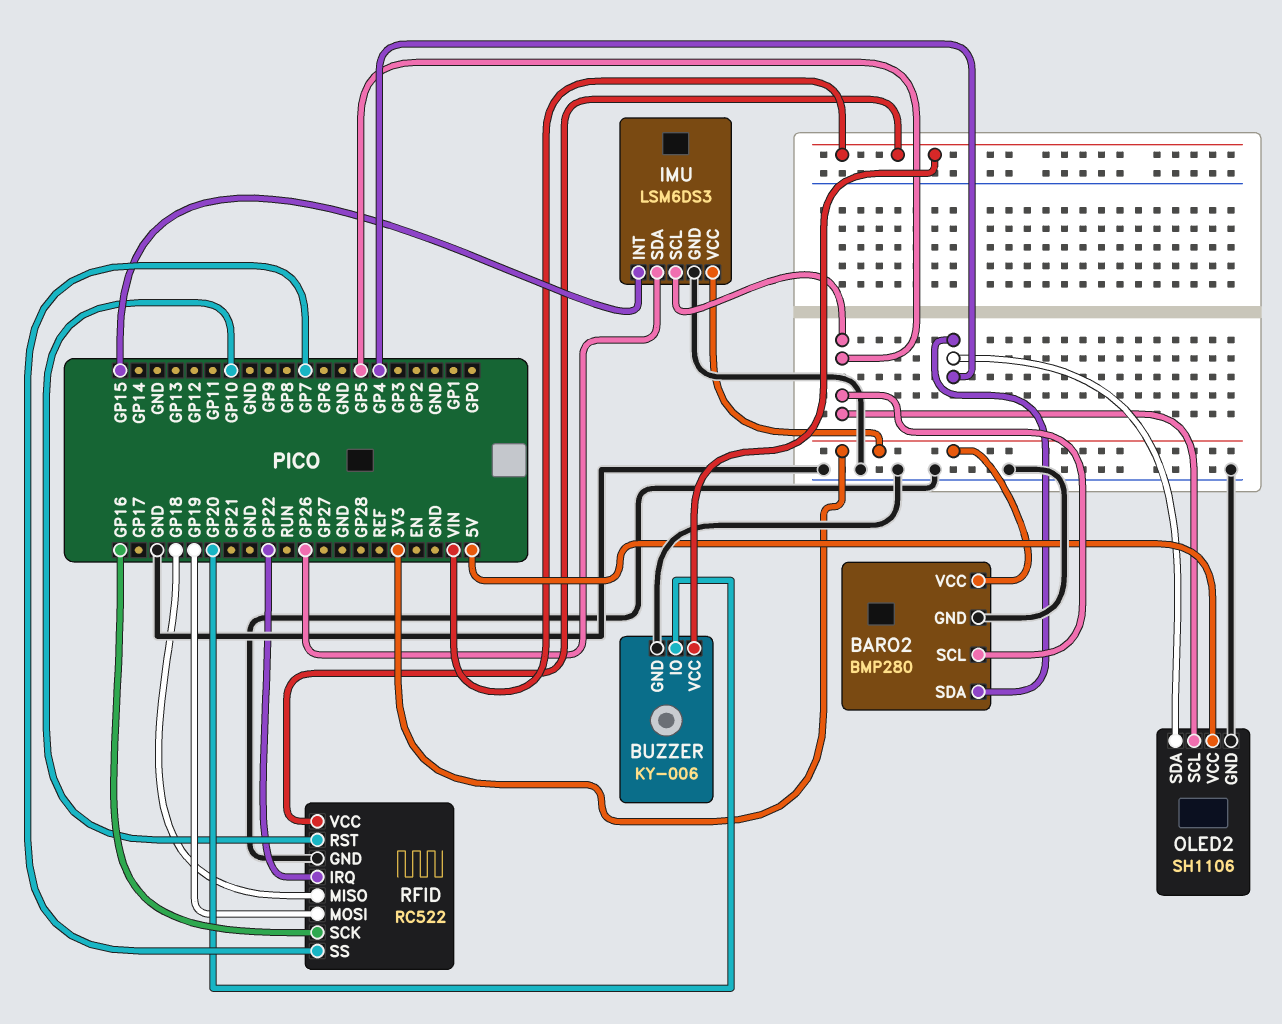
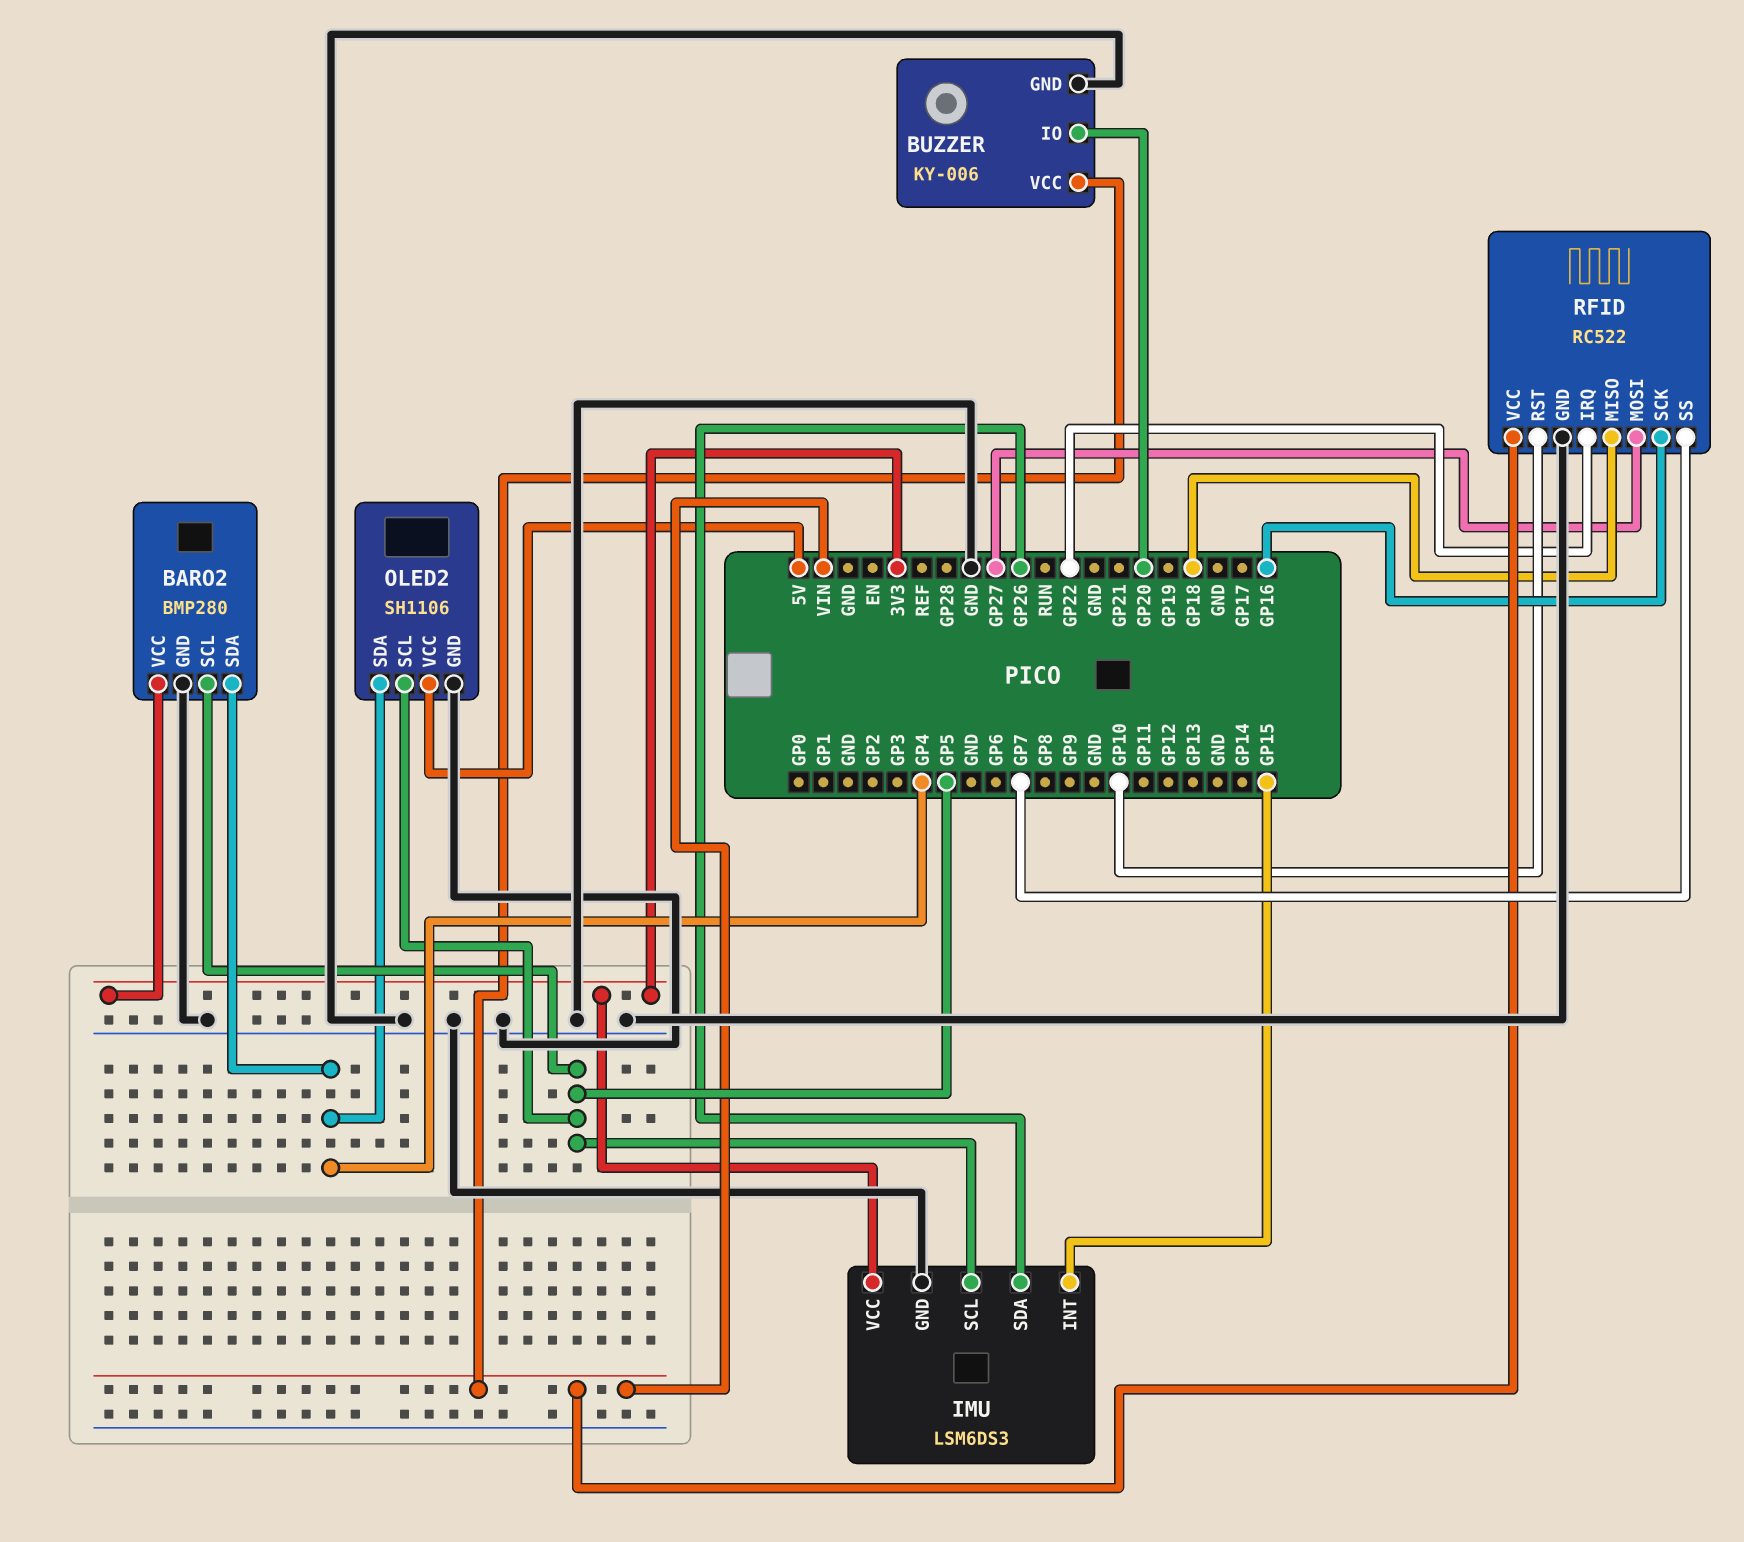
RFID pin MOSI: GP19 -> GP27

